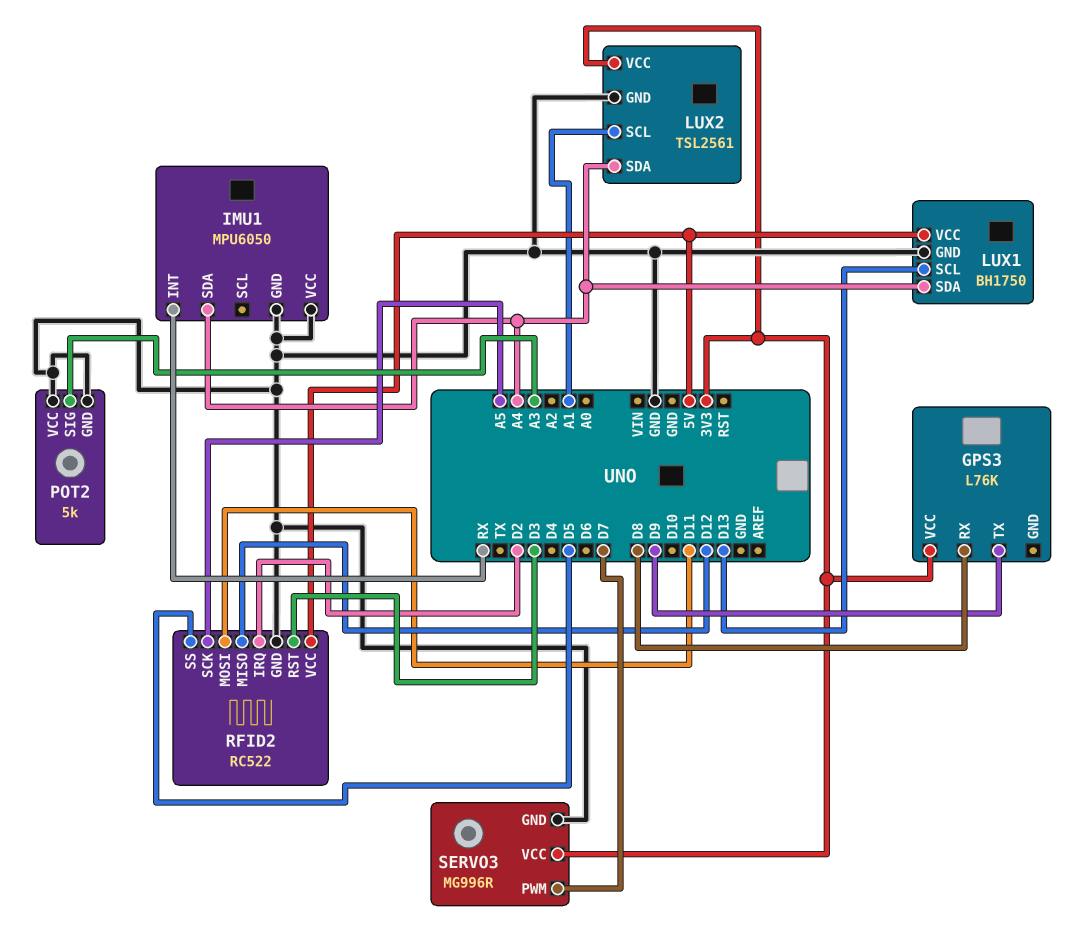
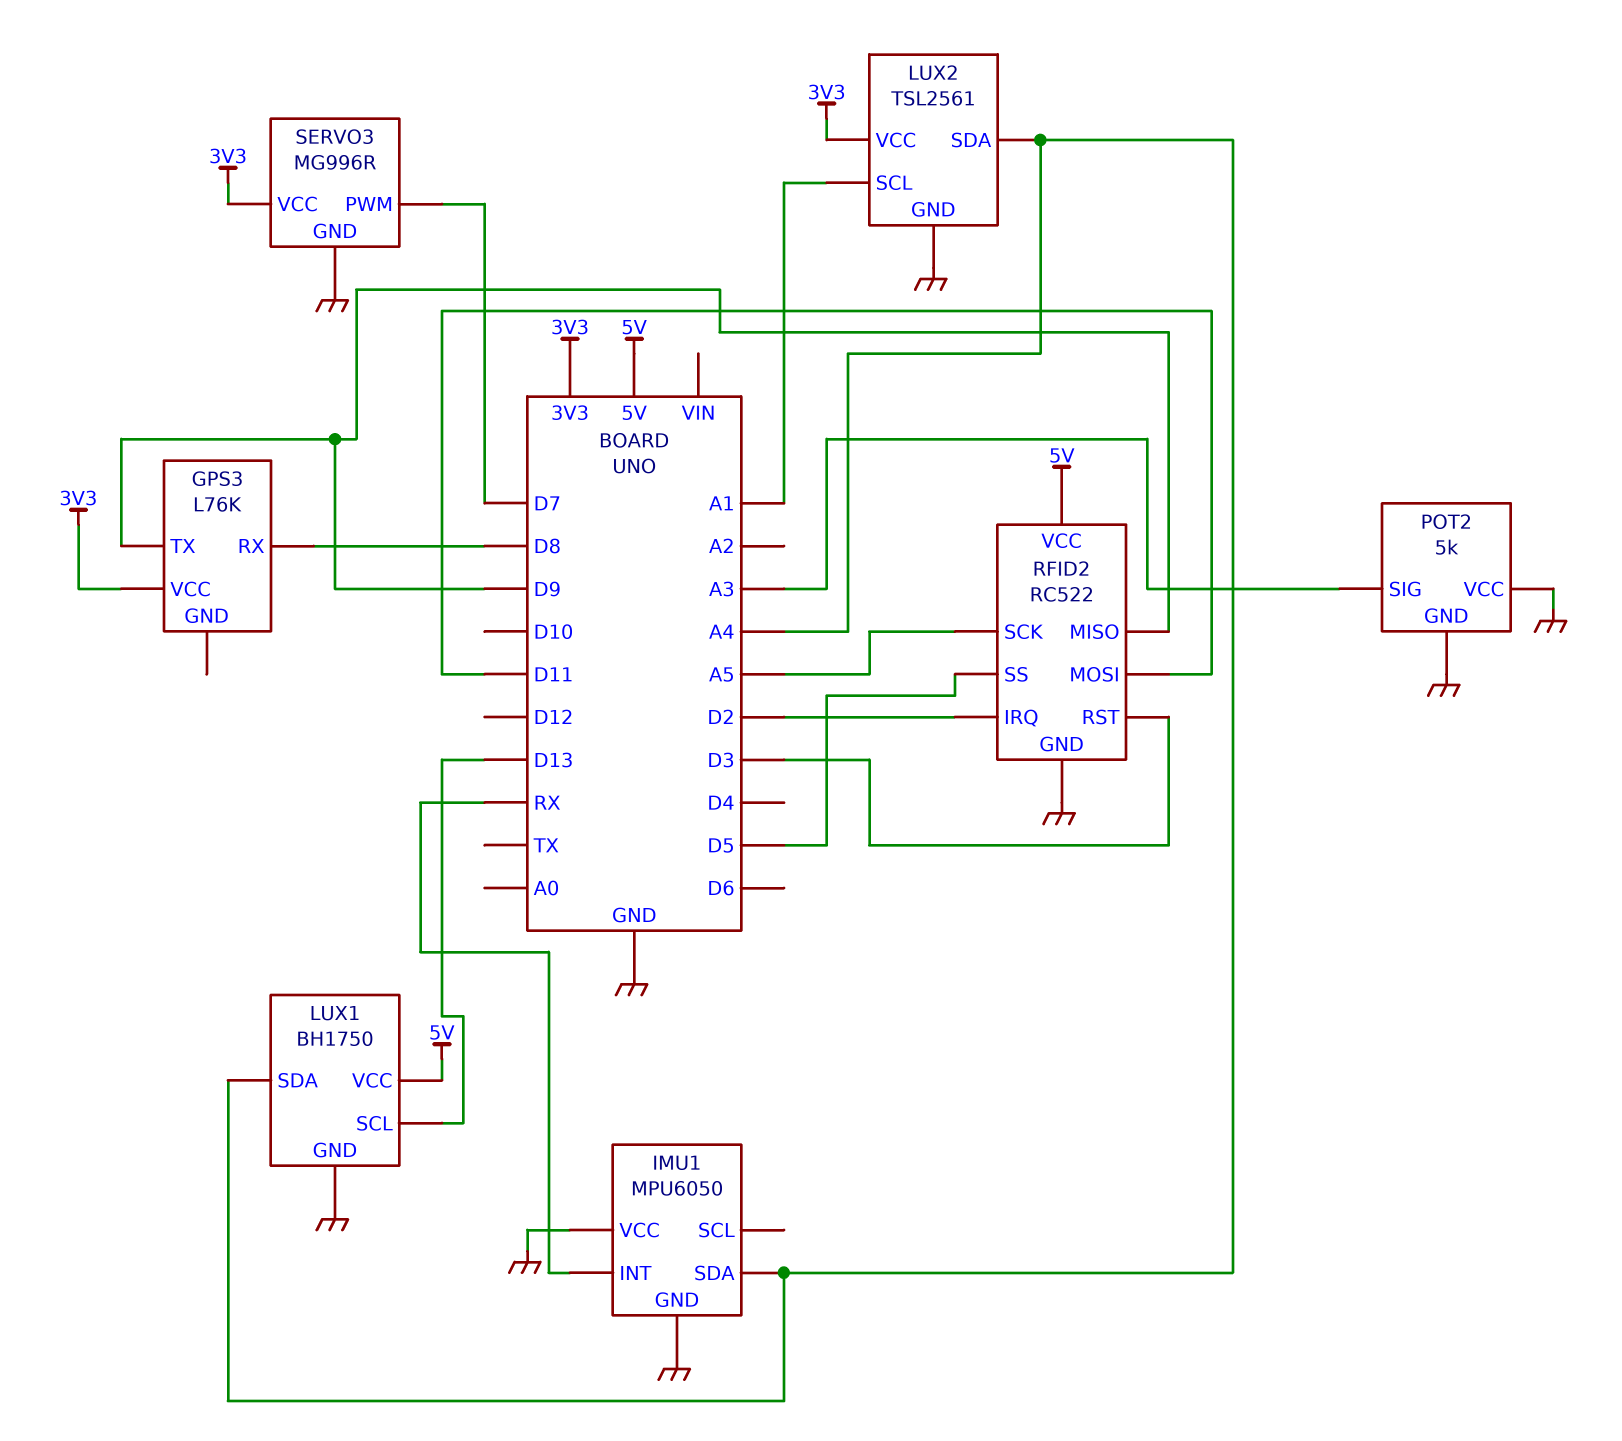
RFID2 pin MISO: D12 -> D9

